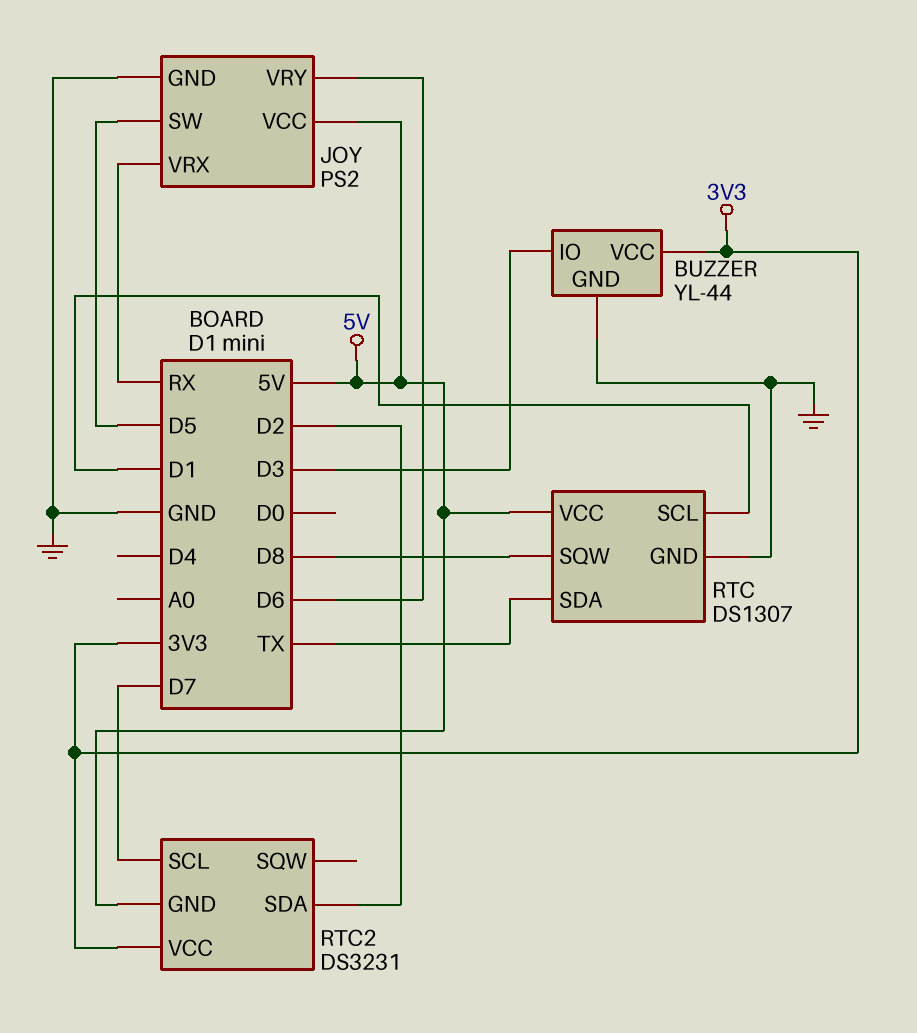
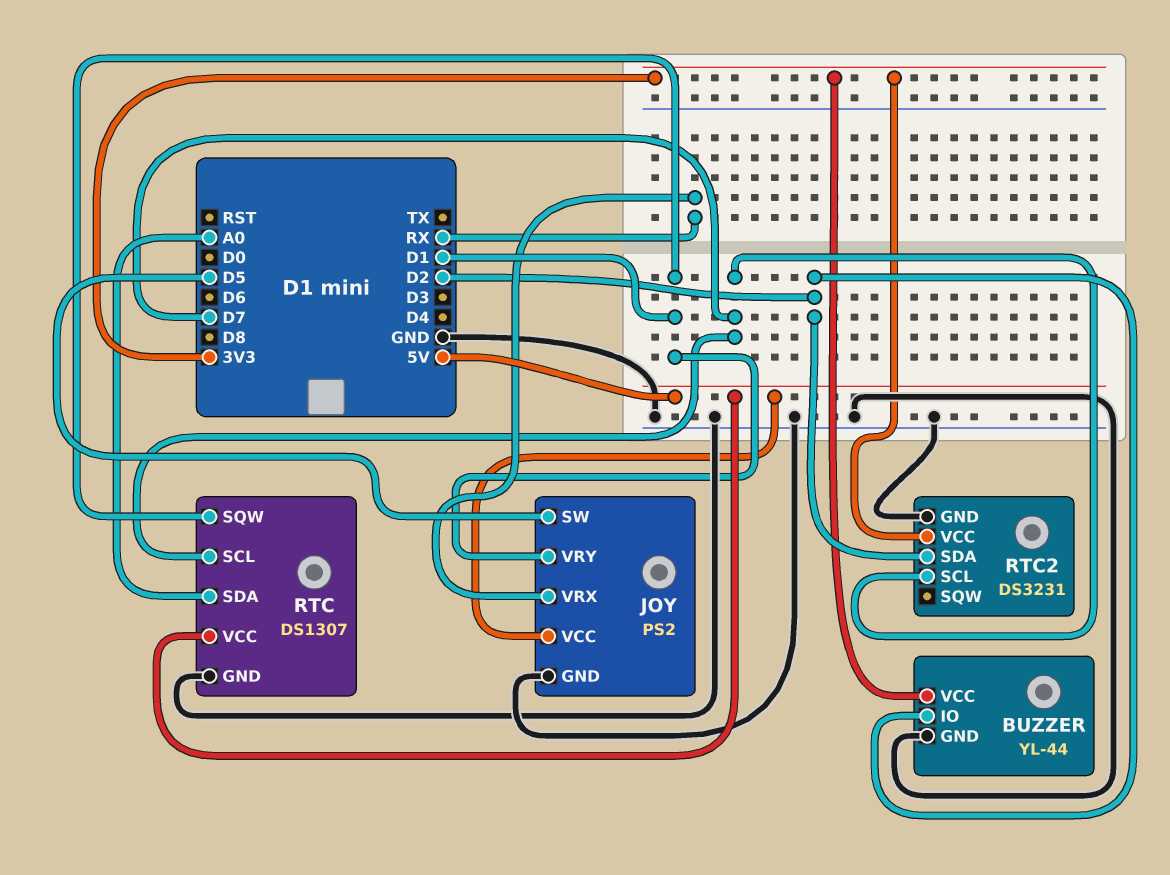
BUZZER pin IO: D3 -> D2
JOY pin VRY: D6 -> D1
RTC pin SCL: D1 -> D7
RTC pin SDA: TX -> A0
RTC pin SQW: D8 -> D1
RTC2 pin GND: 5V -> GND

